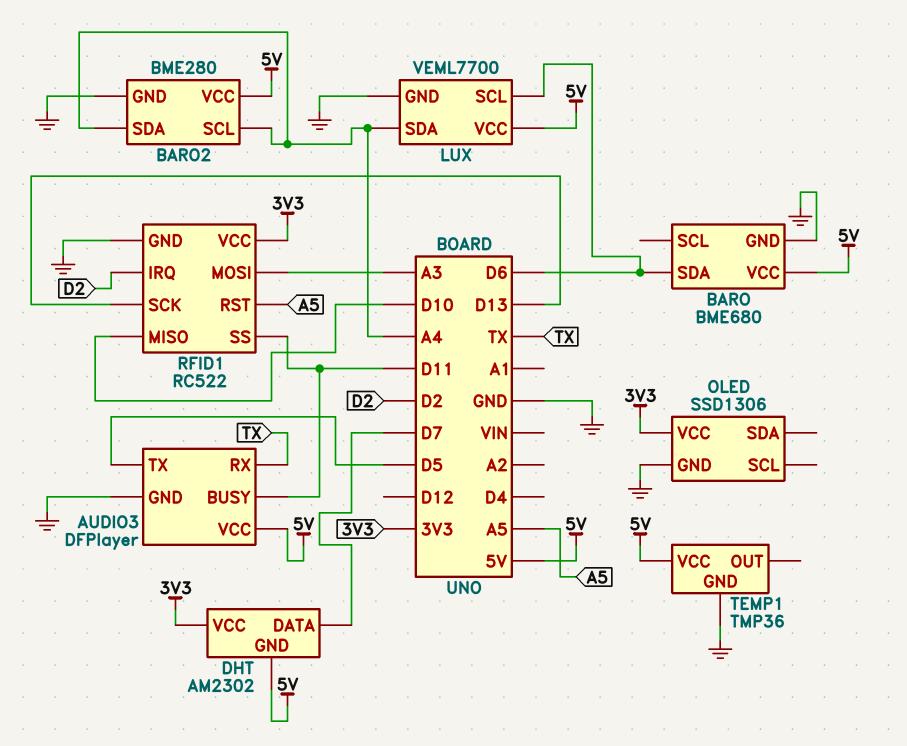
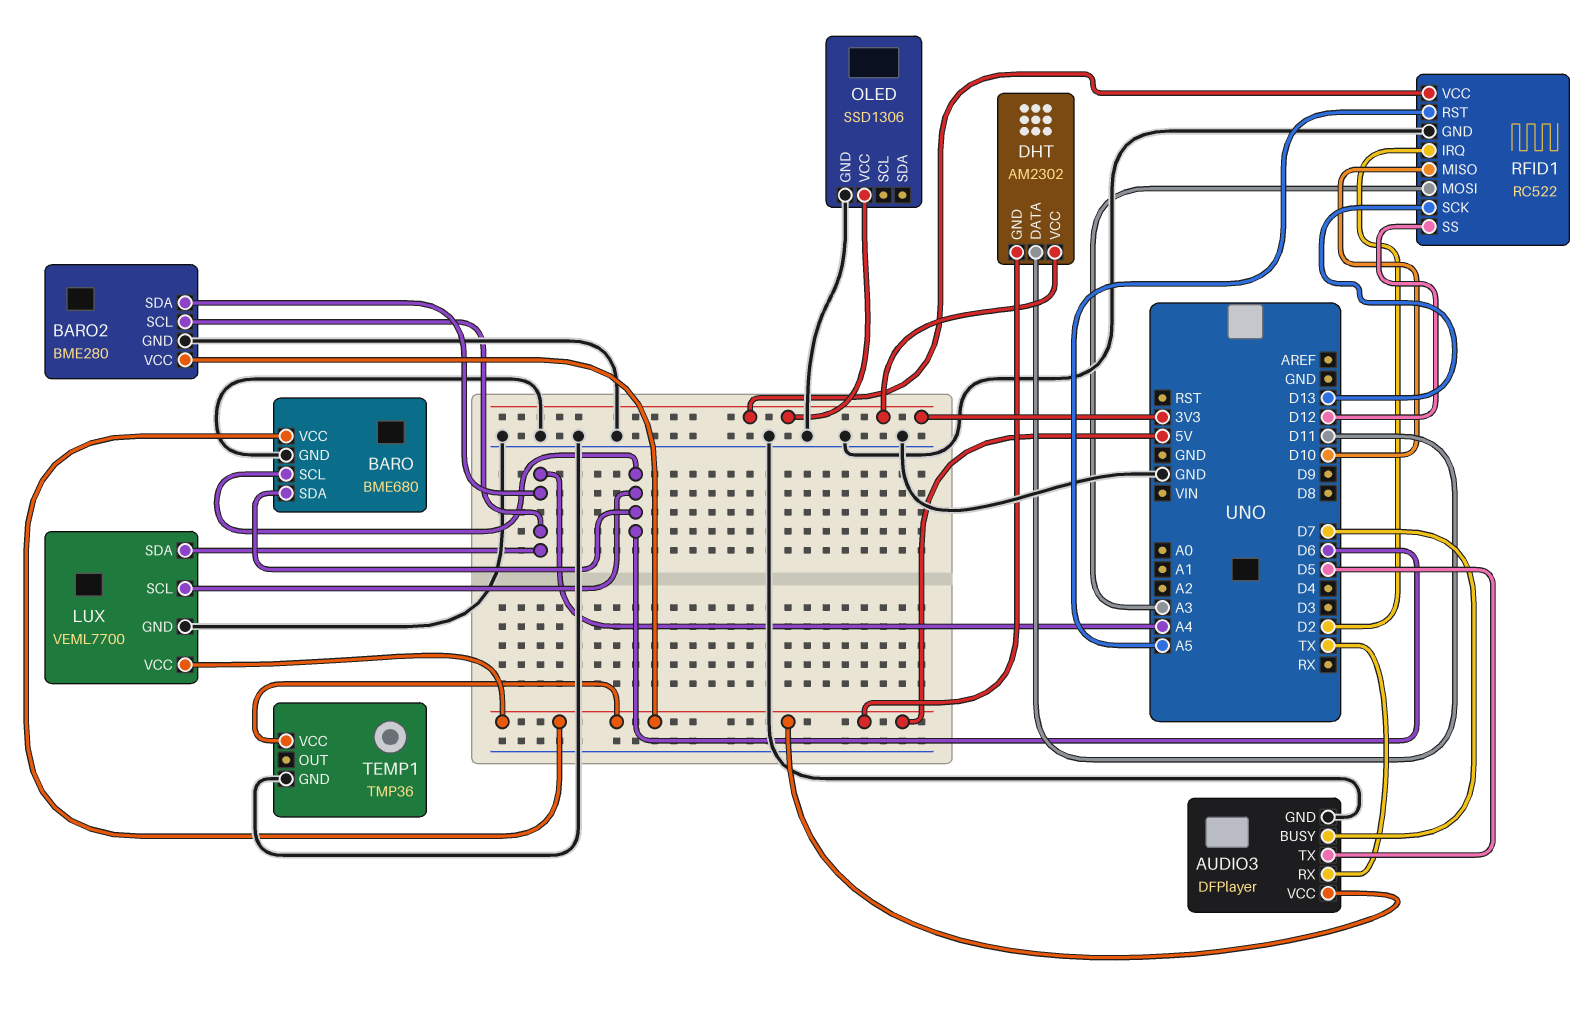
AUDIO3 pin BUSY: D11 -> D7
BARO pin SCL: none -> D6
DHT pin DATA: D7 -> D11
RFID1 pin SS: D11 -> D12

